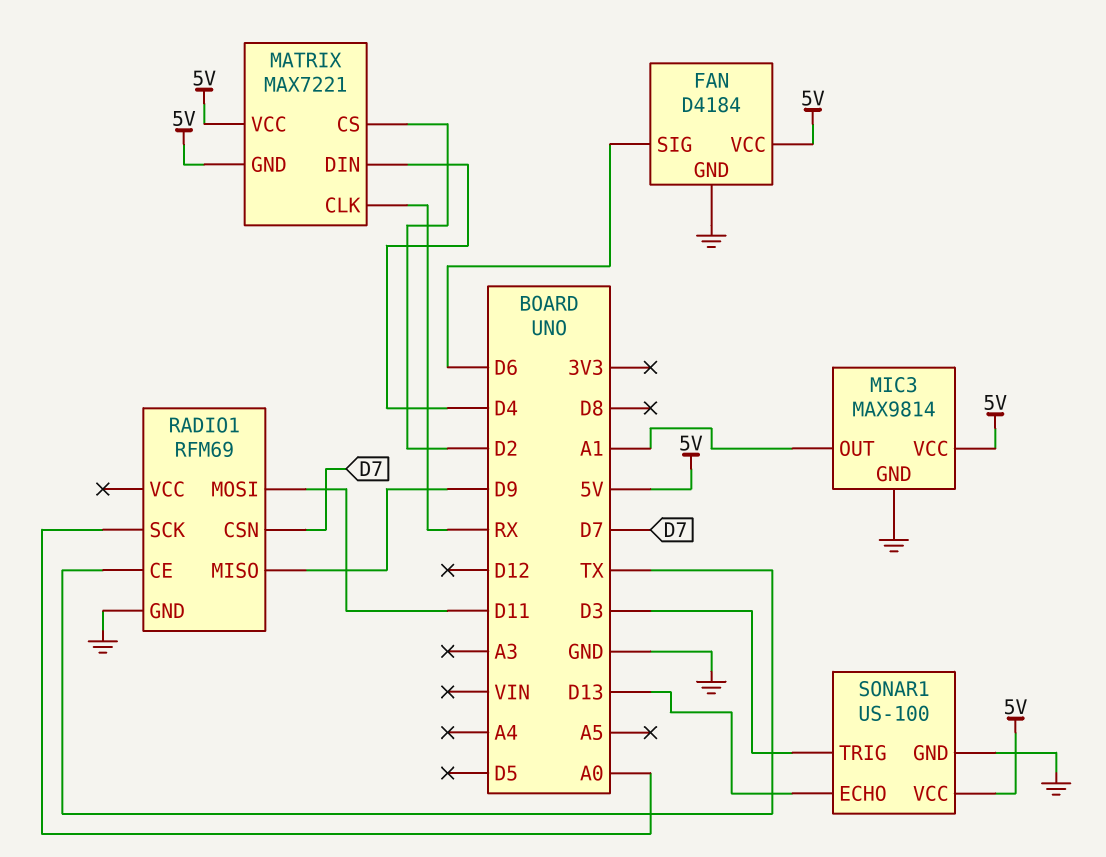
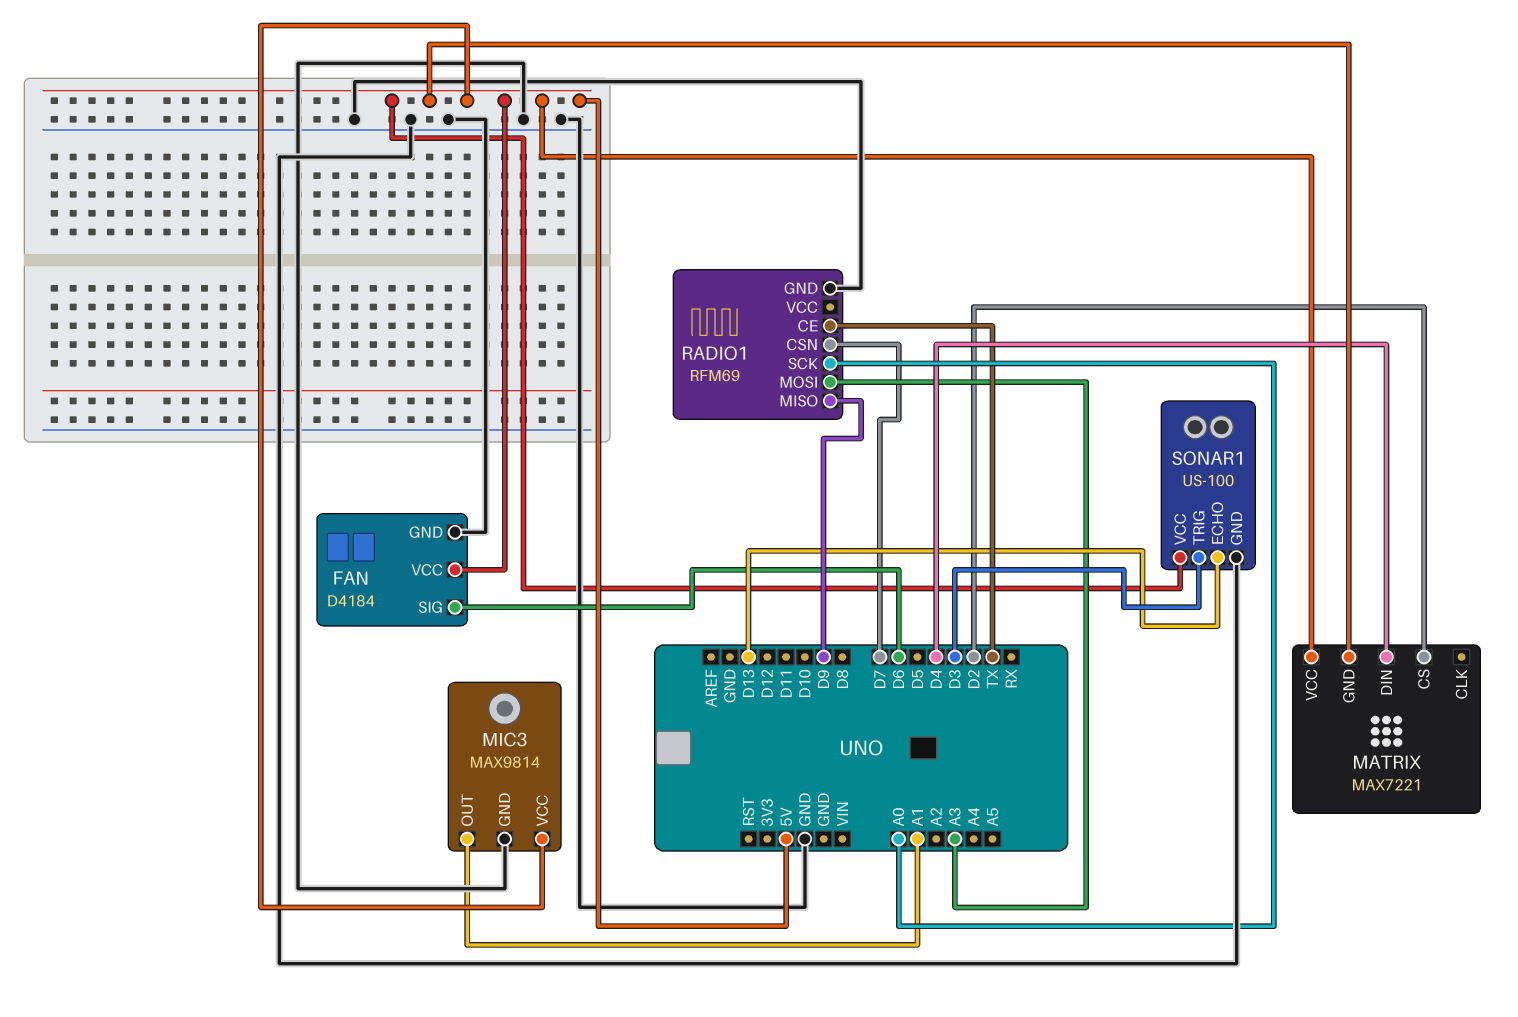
MATRIX pin CLK: RX -> none
RADIO1 pin MOSI: D11 -> A3

